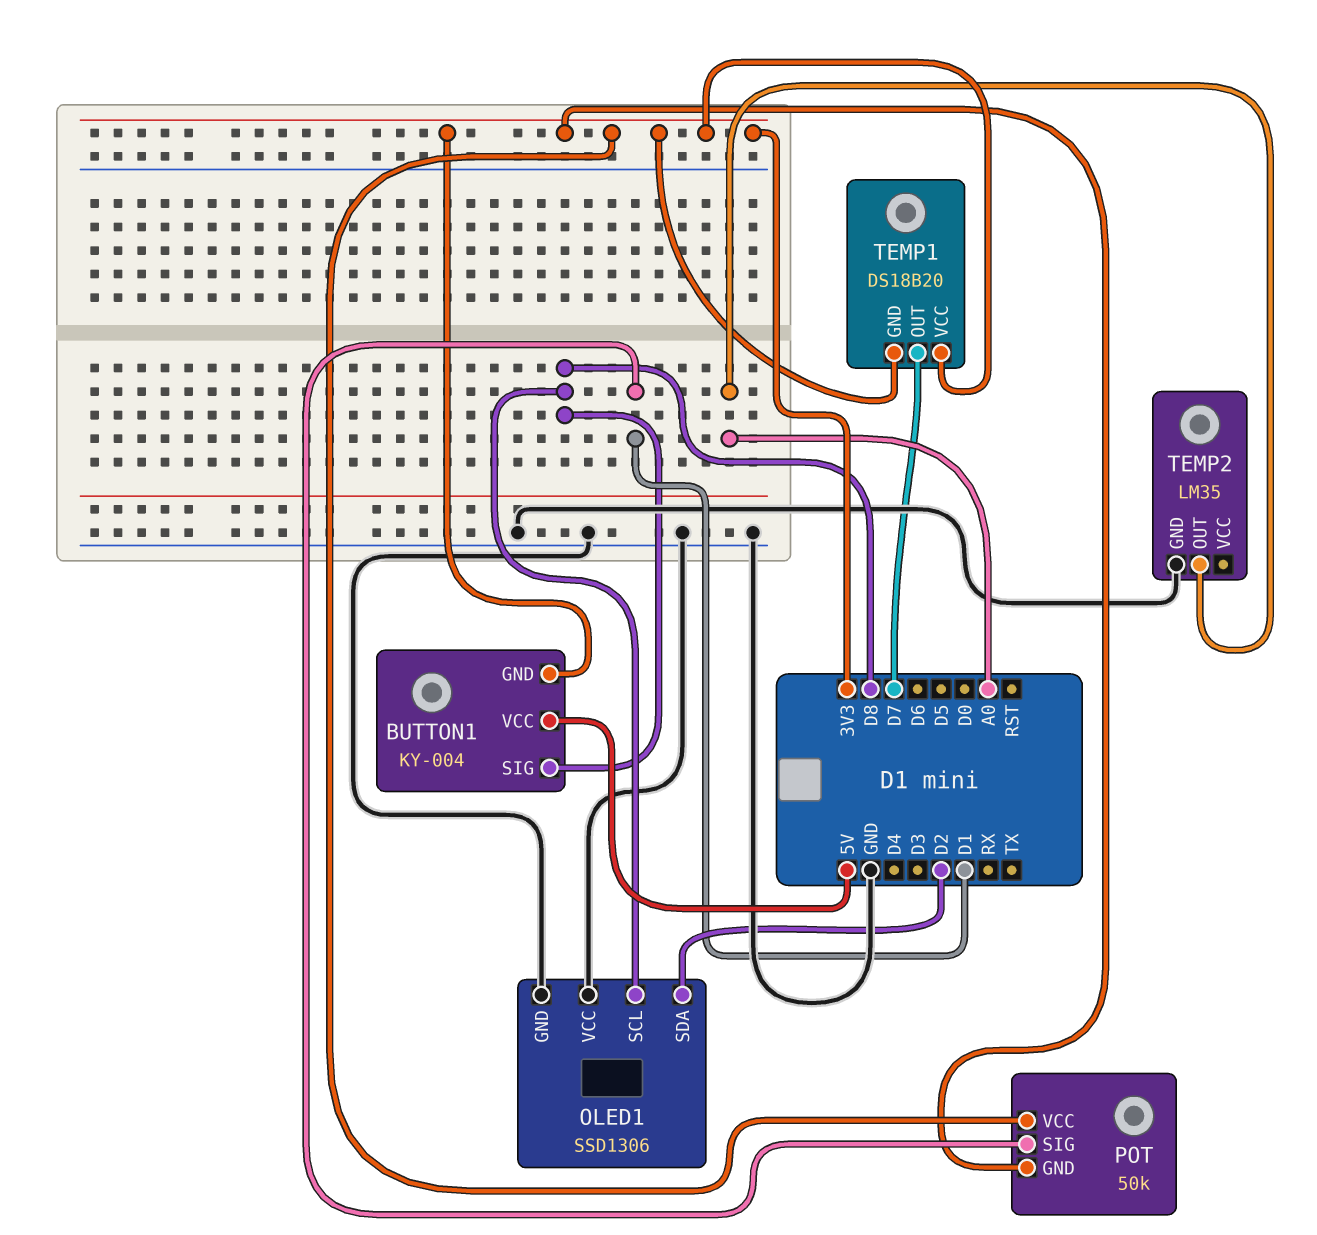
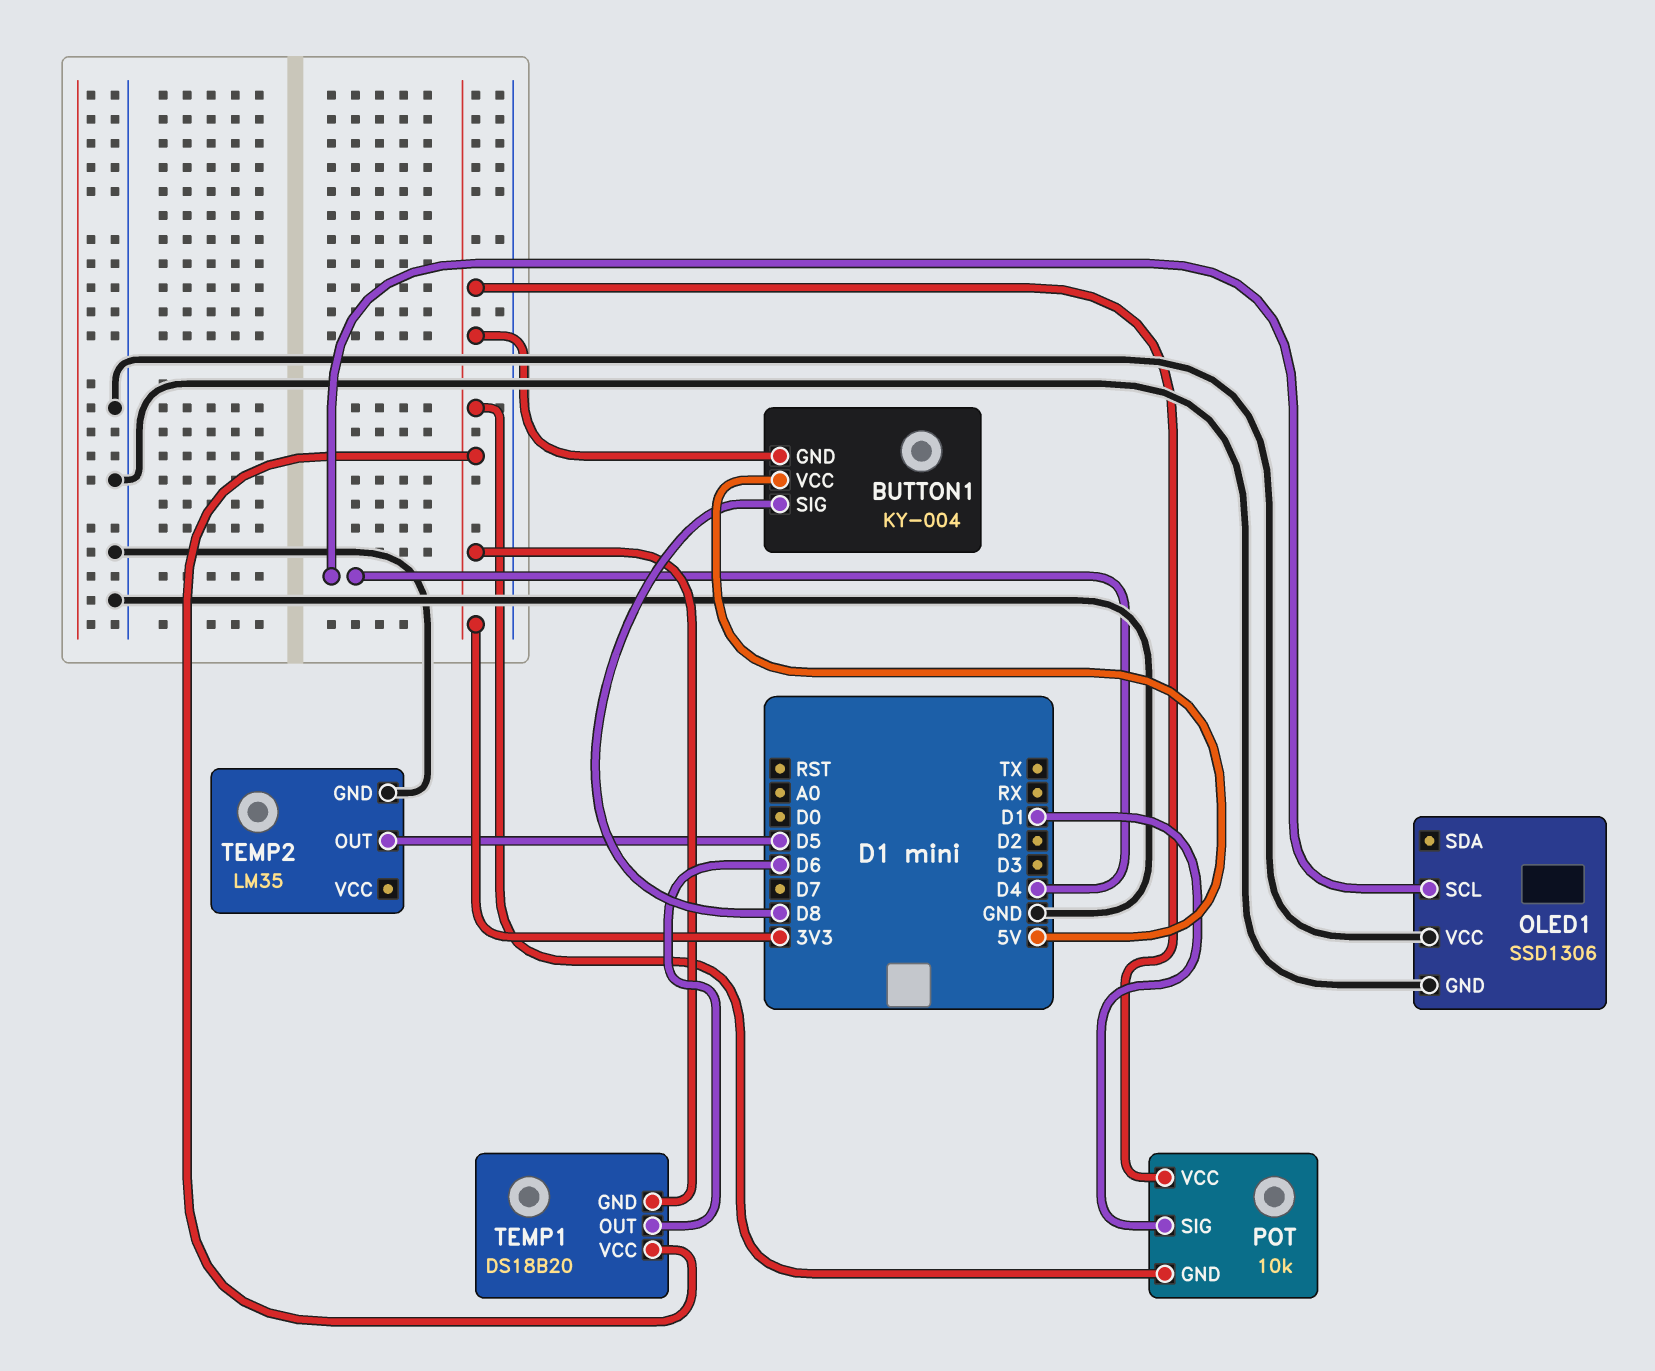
OLED1 pin SCL: D8 -> D4
OLED1 pin SDA: D2 -> none
POT: 50k -> 10k
TEMP1 pin OUT: D7 -> D6
TEMP2 pin OUT: A0 -> D5

